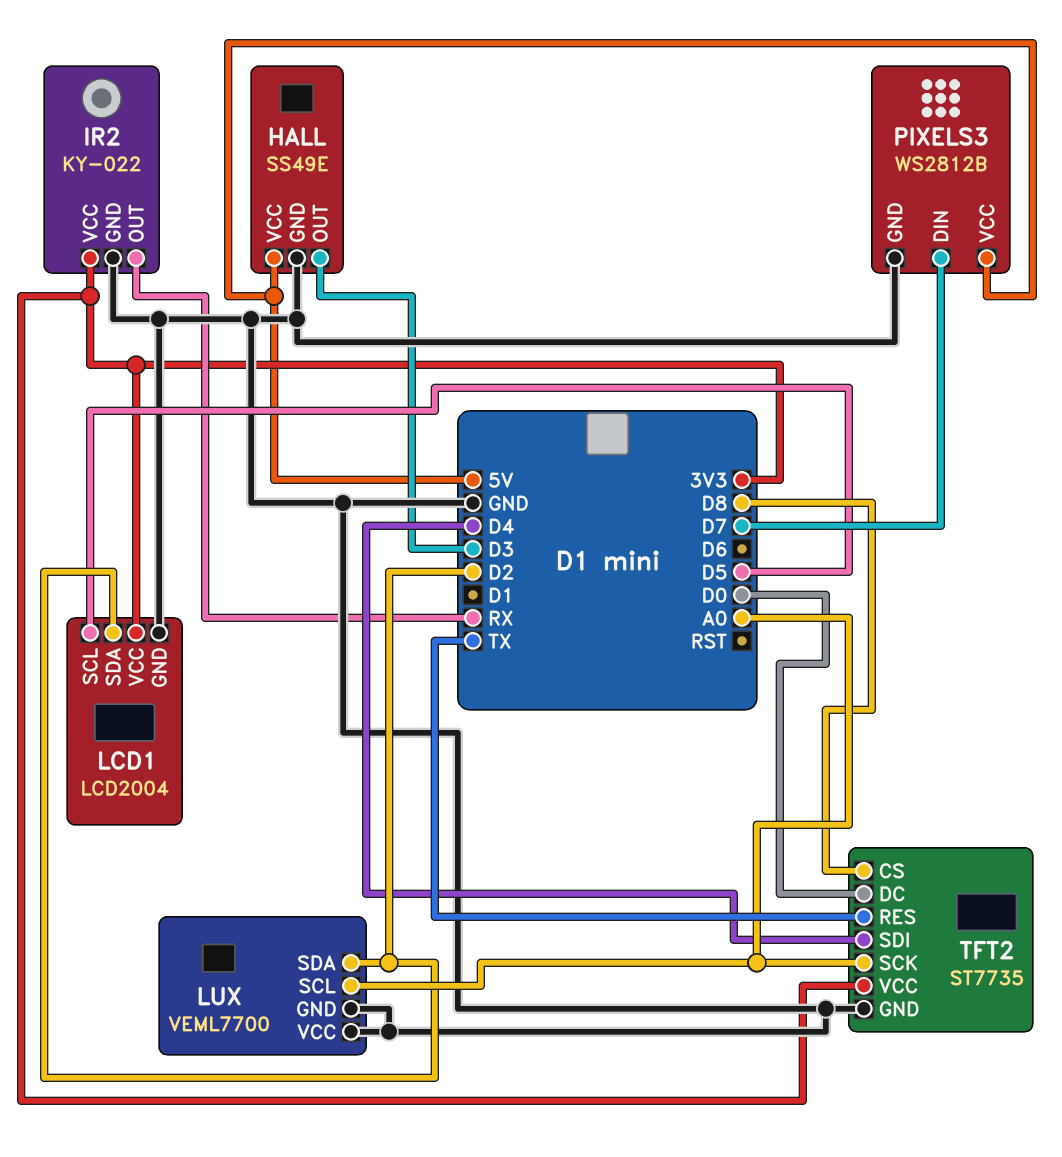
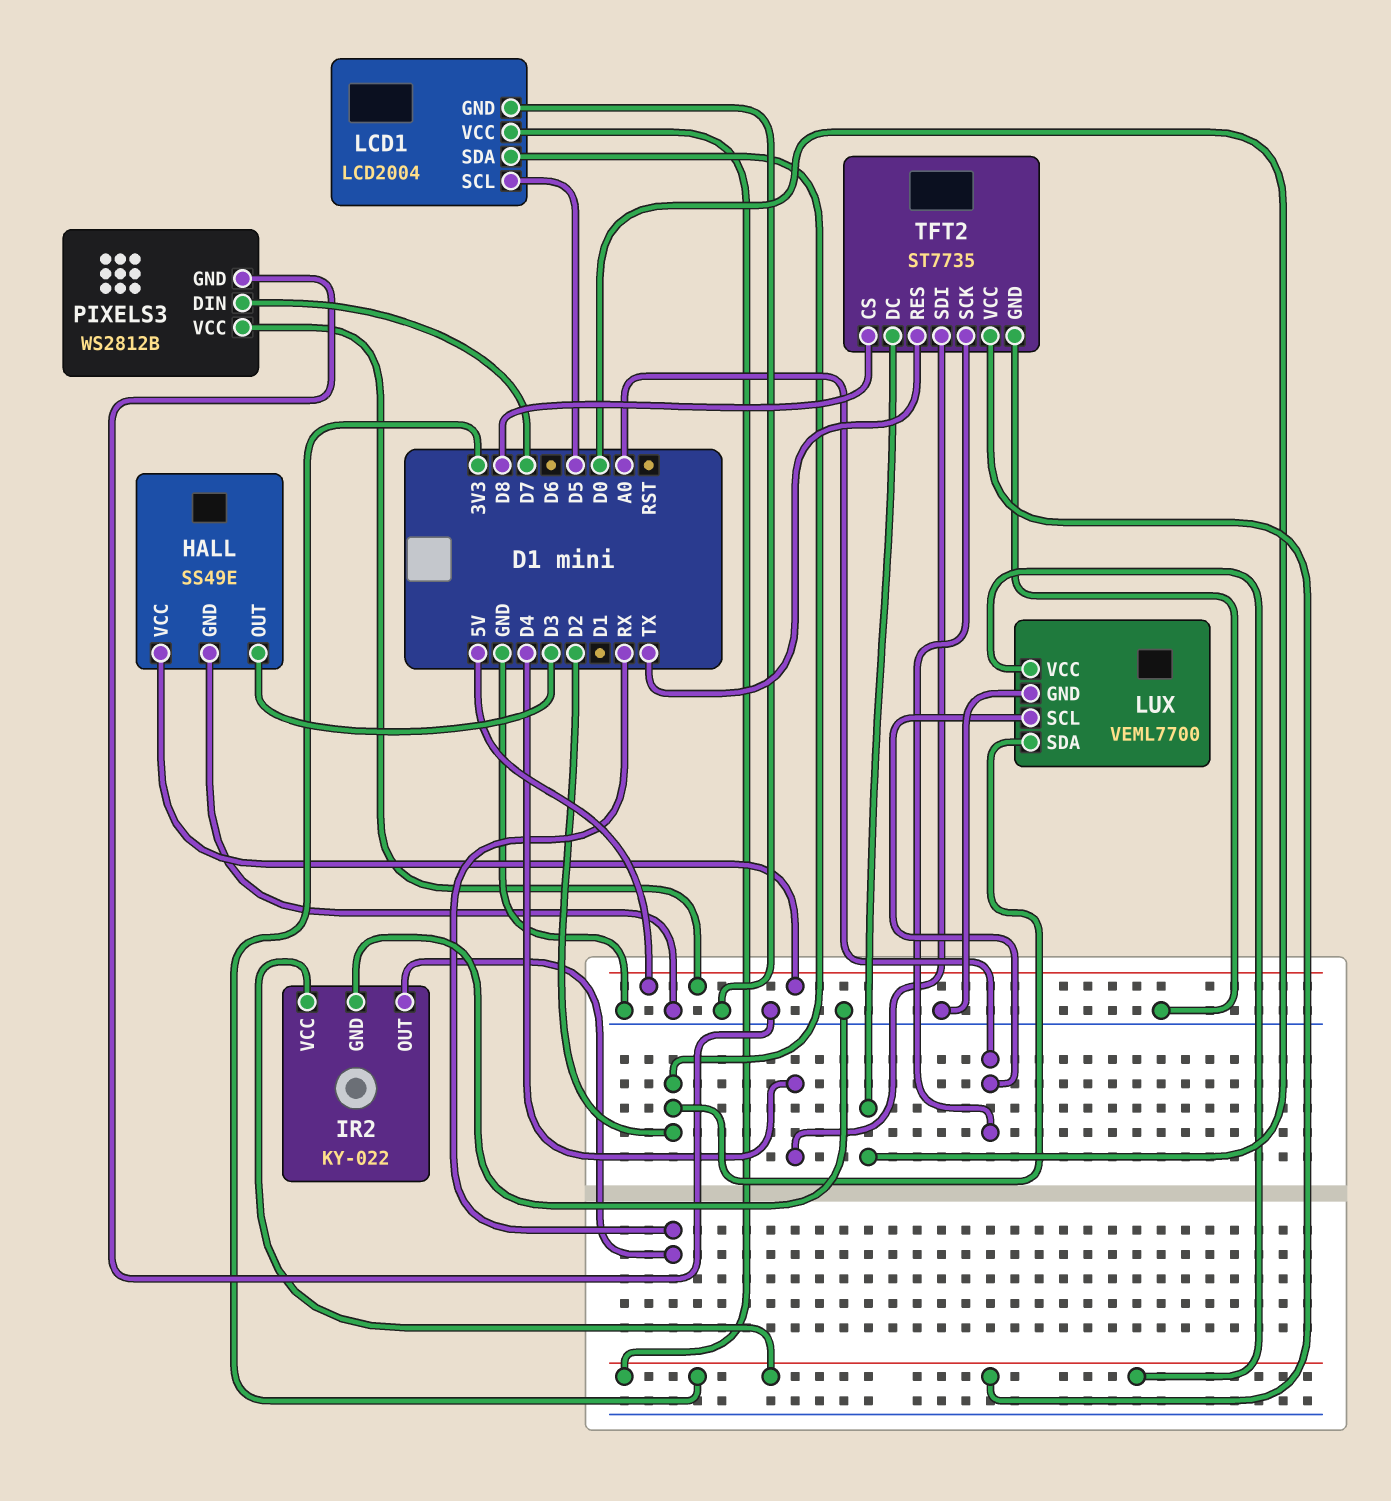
LUX pin VCC: GND -> 3V3

